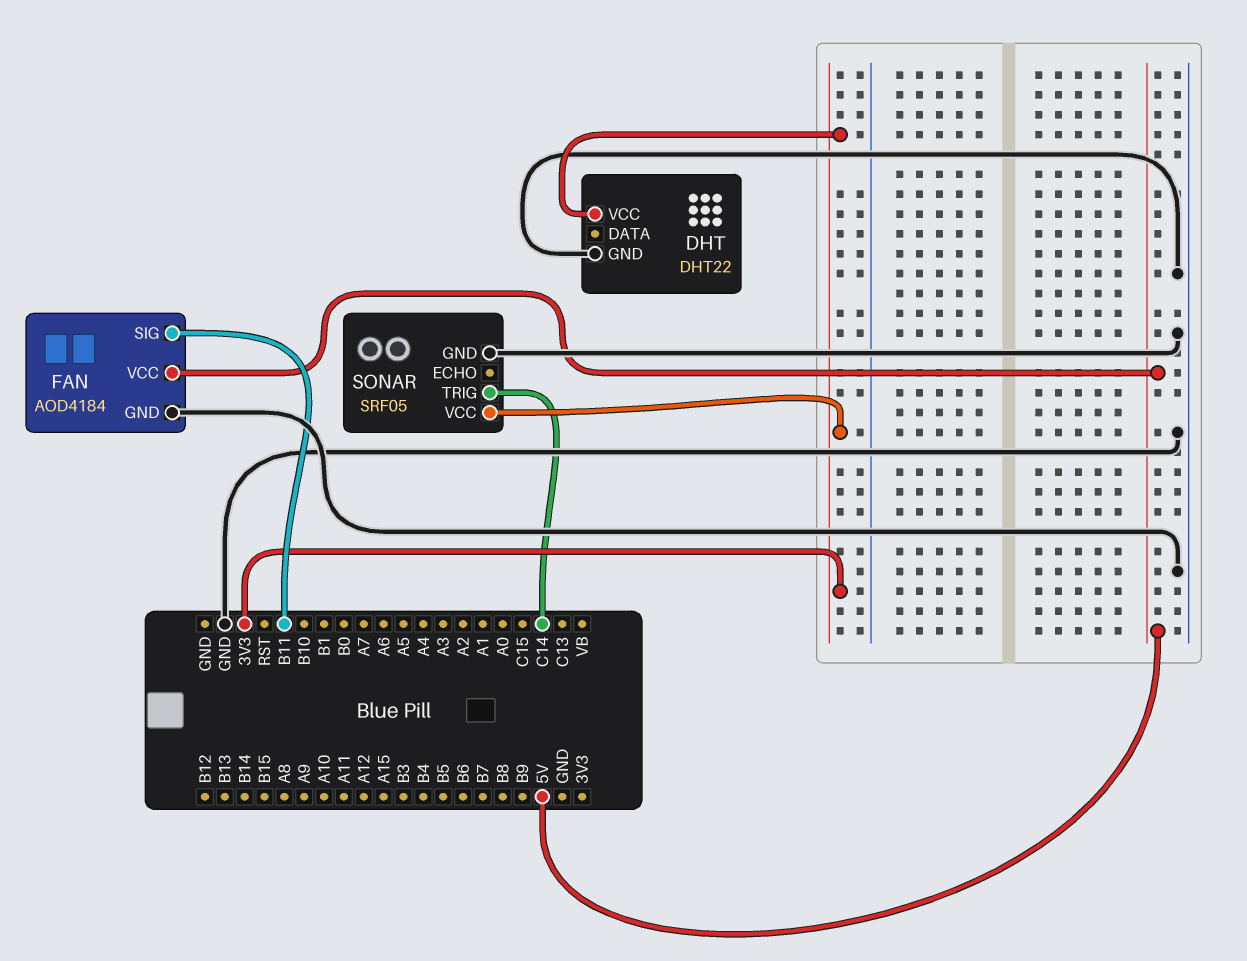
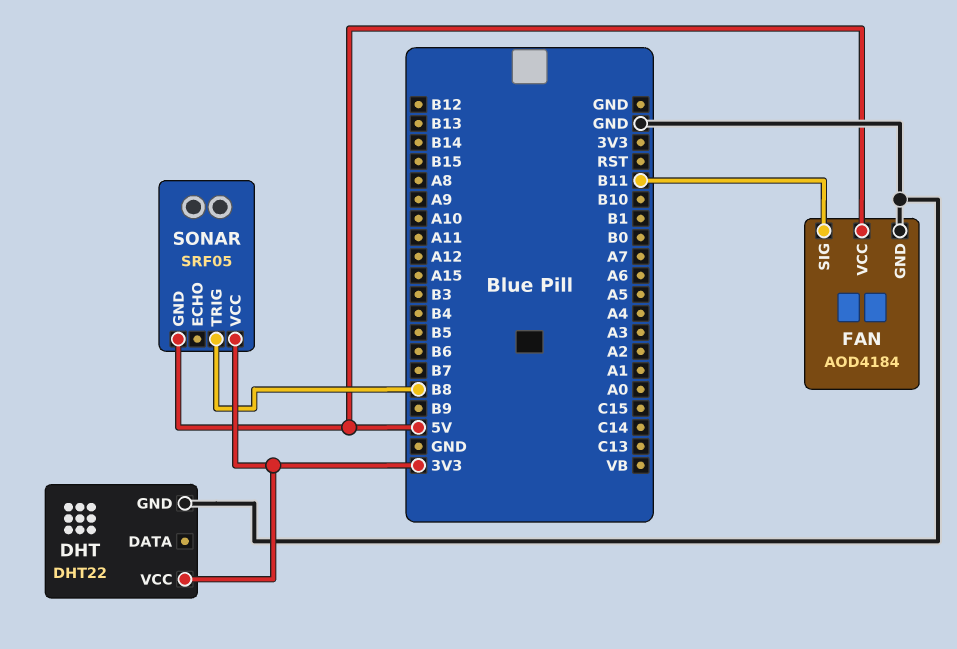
SONAR pin GND: GND -> 5V
SONAR pin TRIG: C14 -> B8

